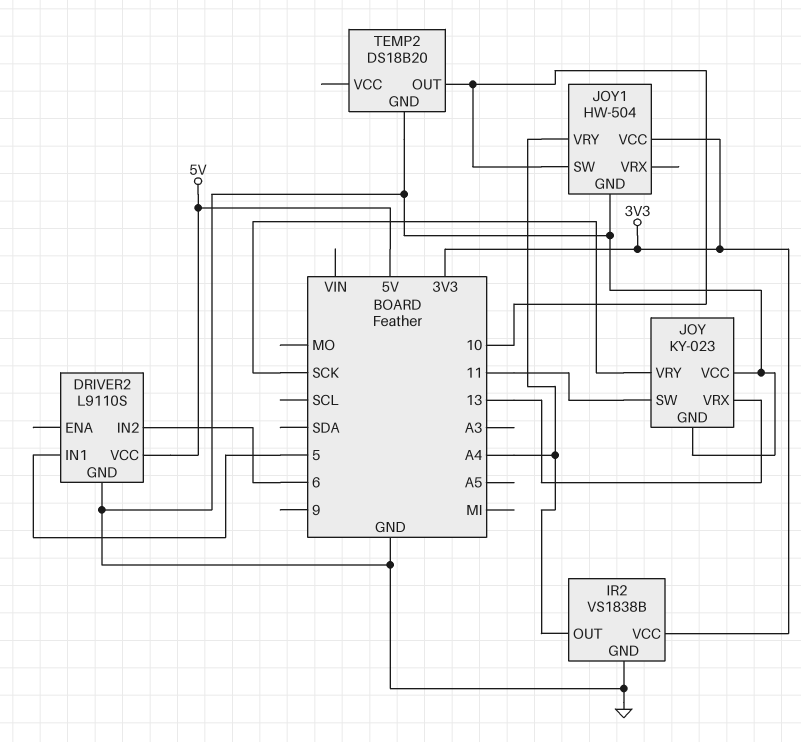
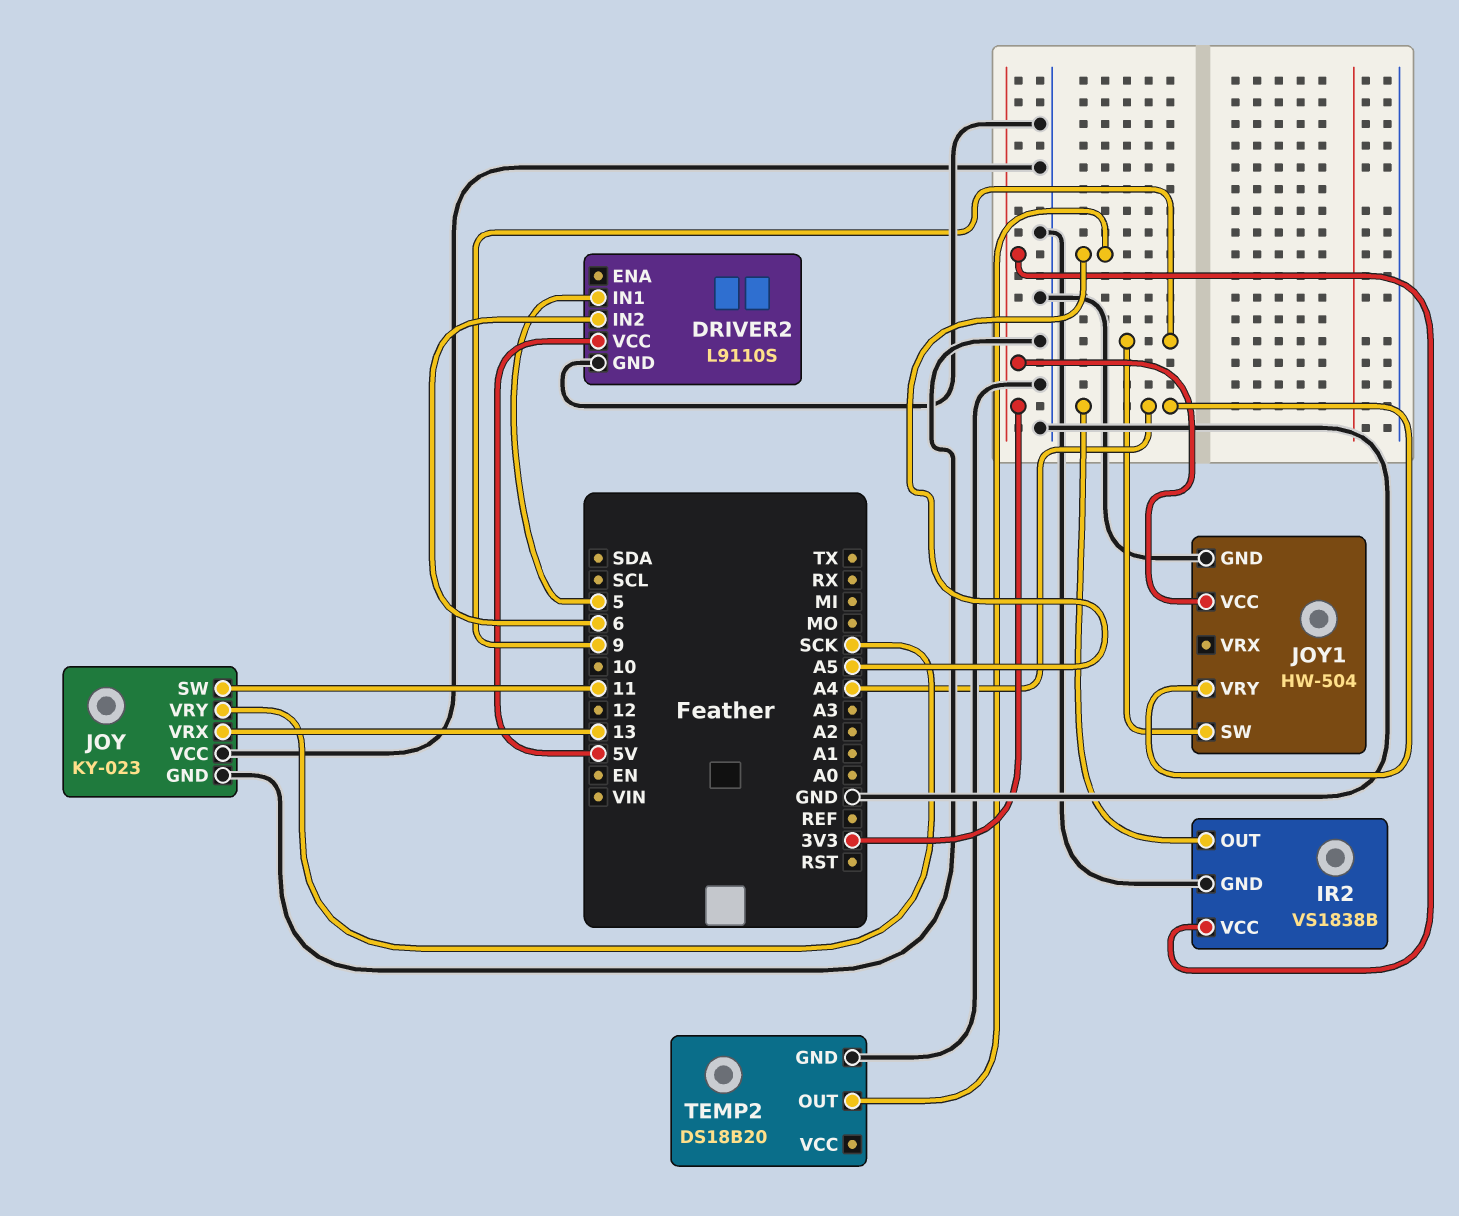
JOY1 pin SW: 10 -> 9
TEMP2 pin OUT: 10 -> A5

